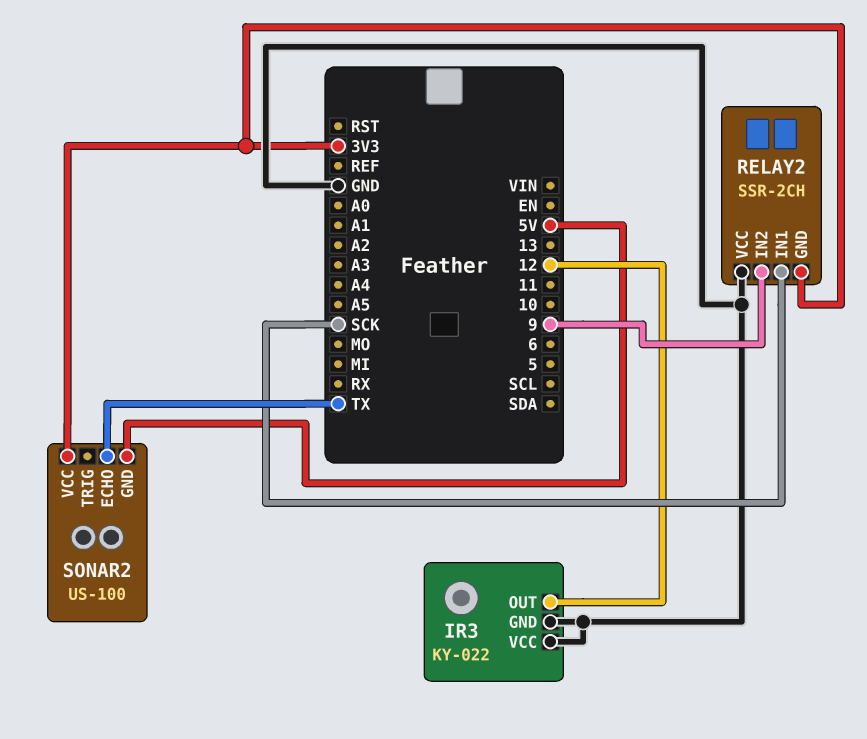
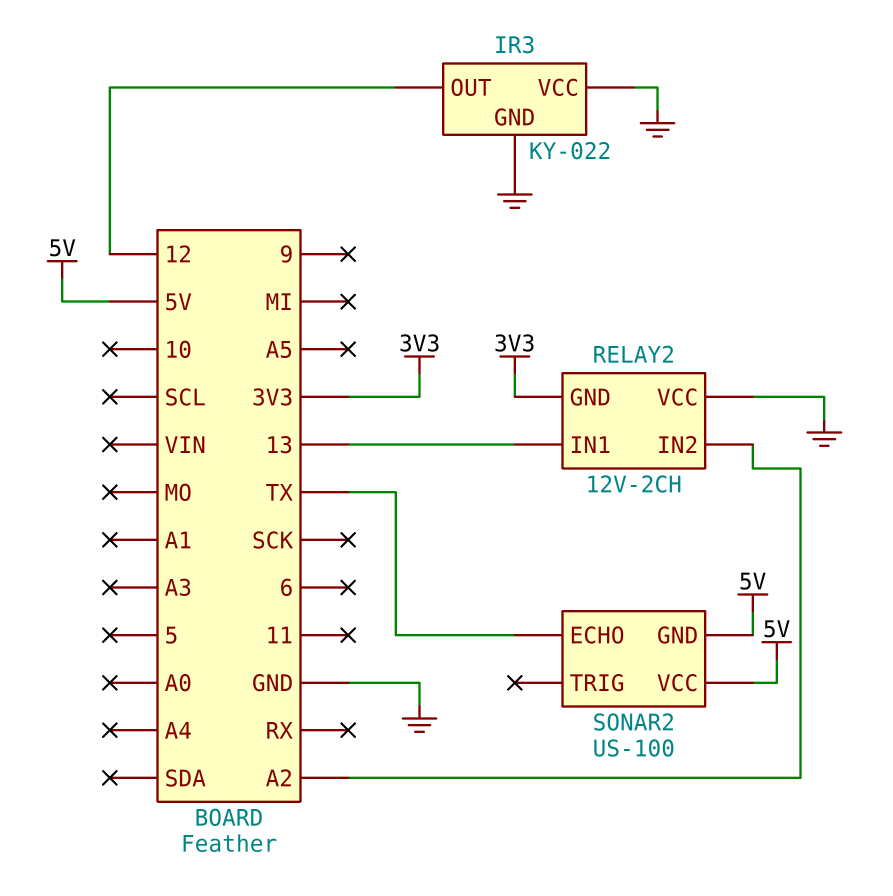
RELAY2: SSR-2CH -> 12V-2CH
RELAY2 pin IN1: SCK -> 13
RELAY2 pin IN2: 9 -> A2
SONAR2 pin VCC: 3V3 -> 5V

